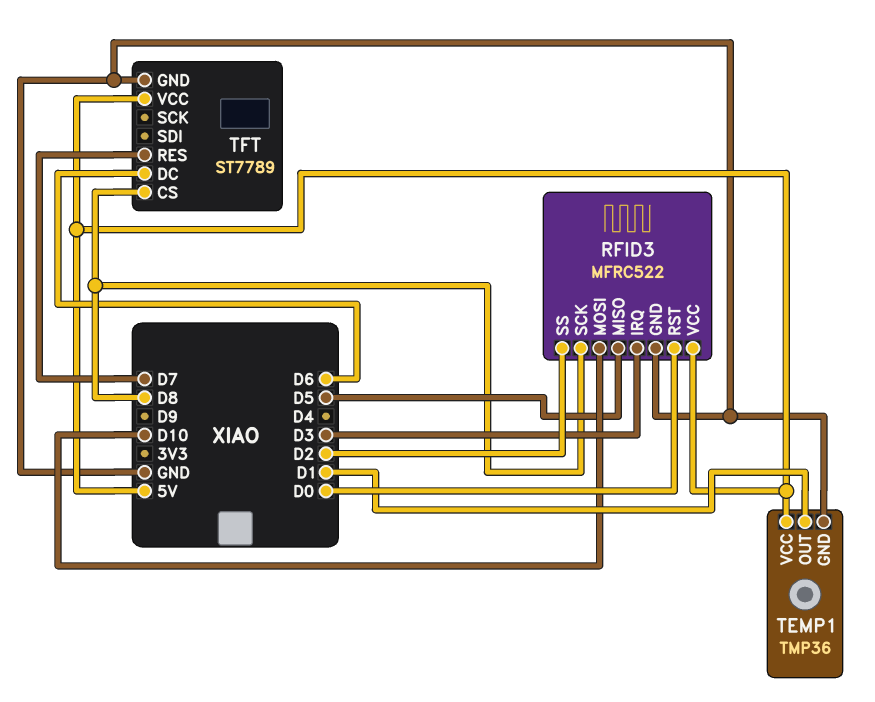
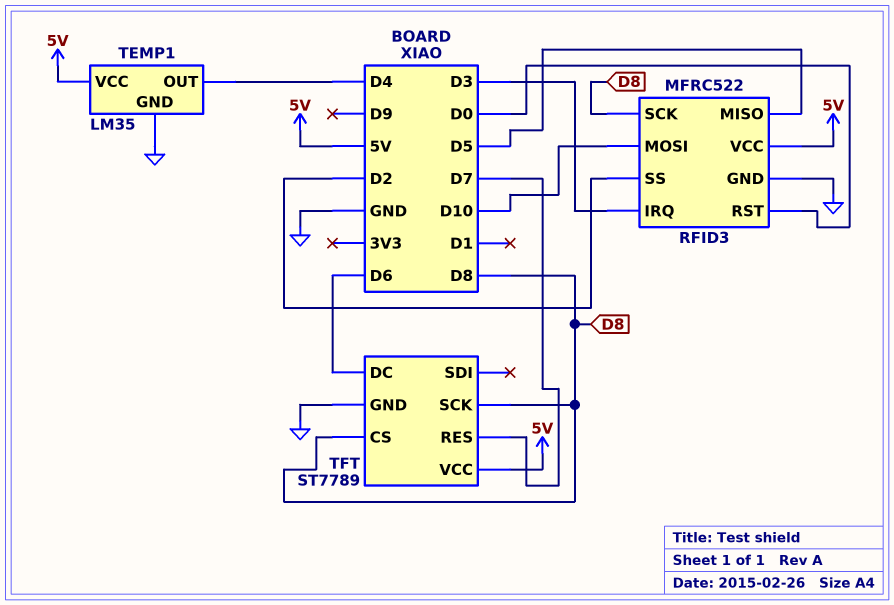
TEMP1: TMP36 -> LM35
TEMP1 pin OUT: D1 -> D4
TFT pin SCK: none -> D8

